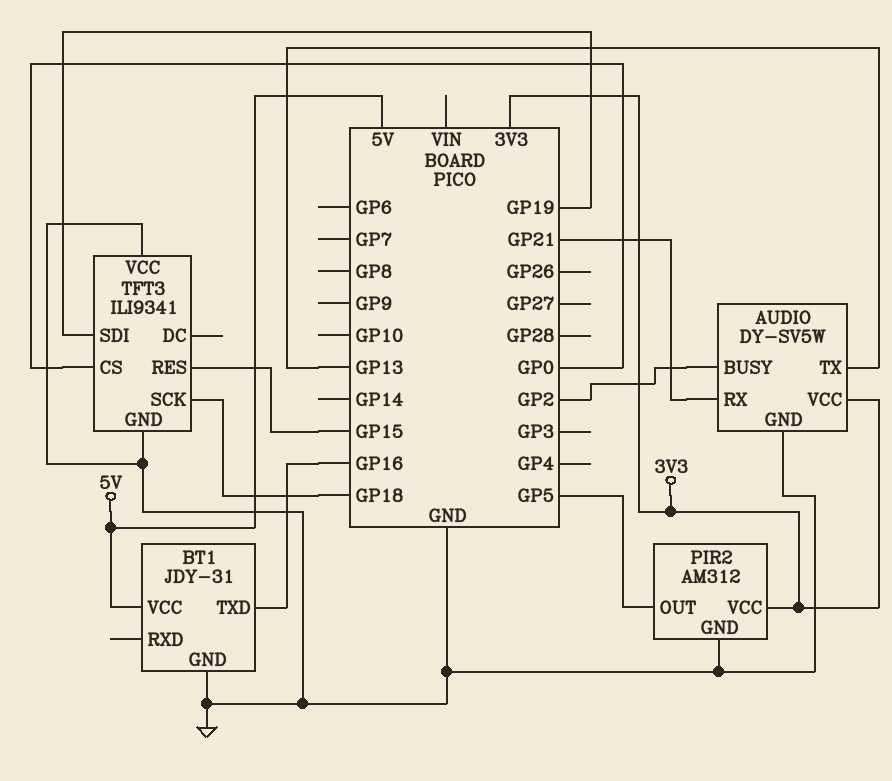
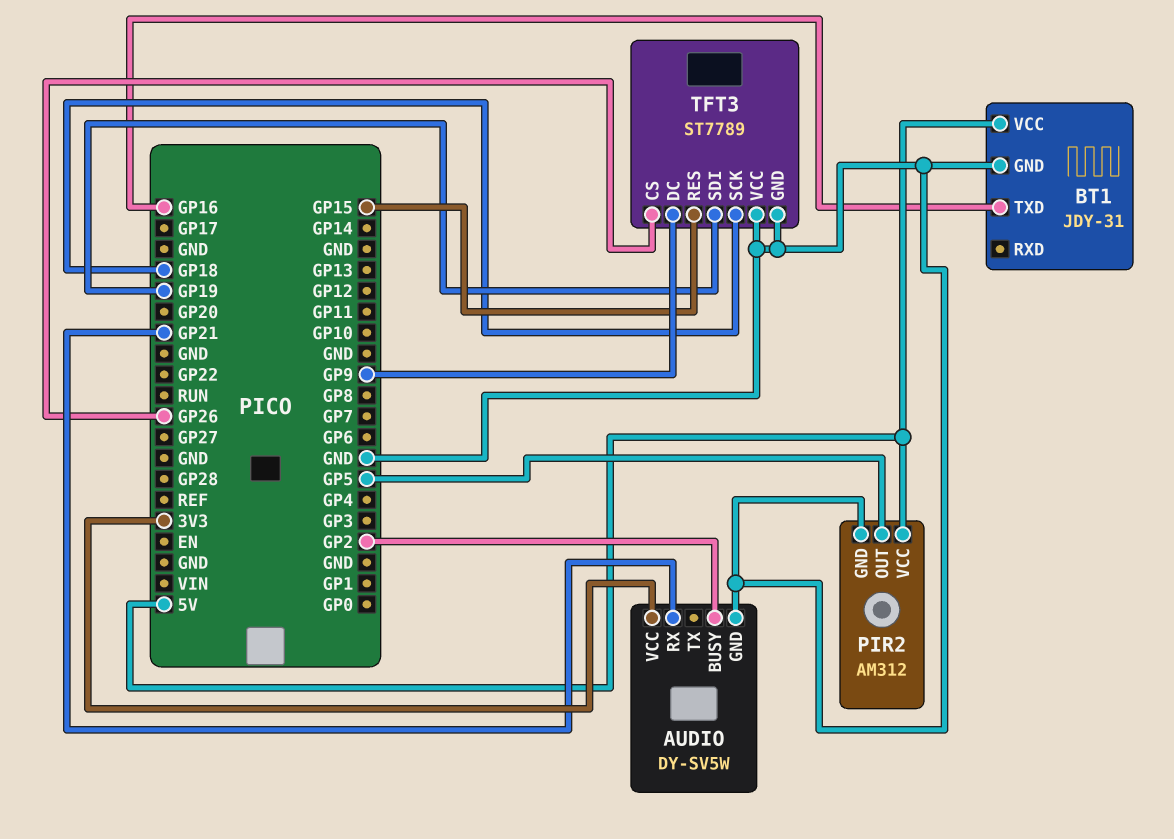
AUDIO pin TX: GP13 -> none
PIR2 pin VCC: 3V3 -> 5V
TFT3: ILI9341 -> ST7789
TFT3 pin CS: GP0 -> GP26
TFT3 pin DC: none -> GP9

